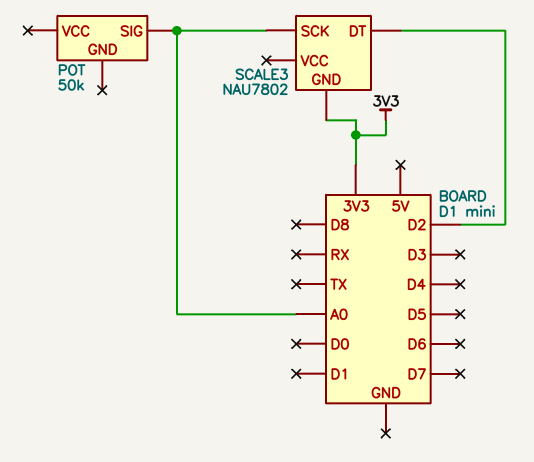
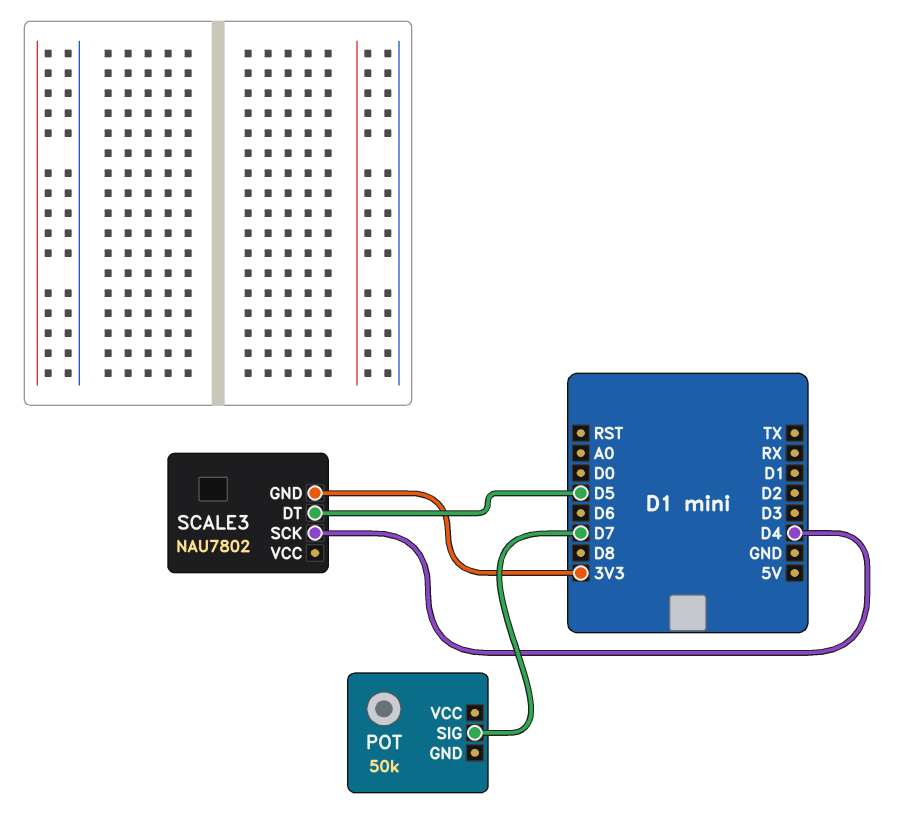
POT pin SIG: A0 -> D7
SCALE3 pin DT: D2 -> D5
SCALE3 pin SCK: A0 -> D4

